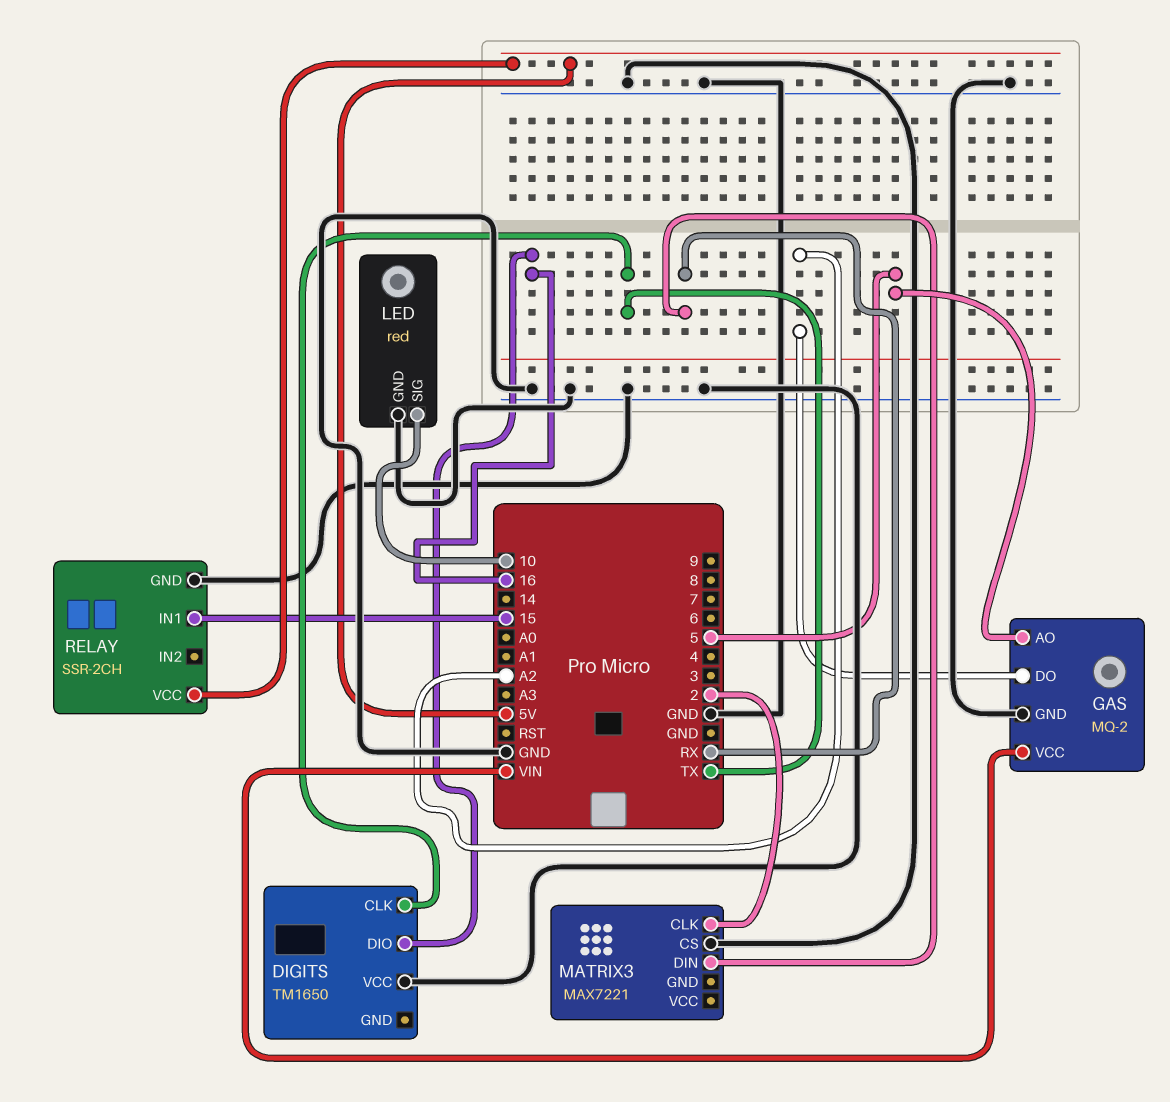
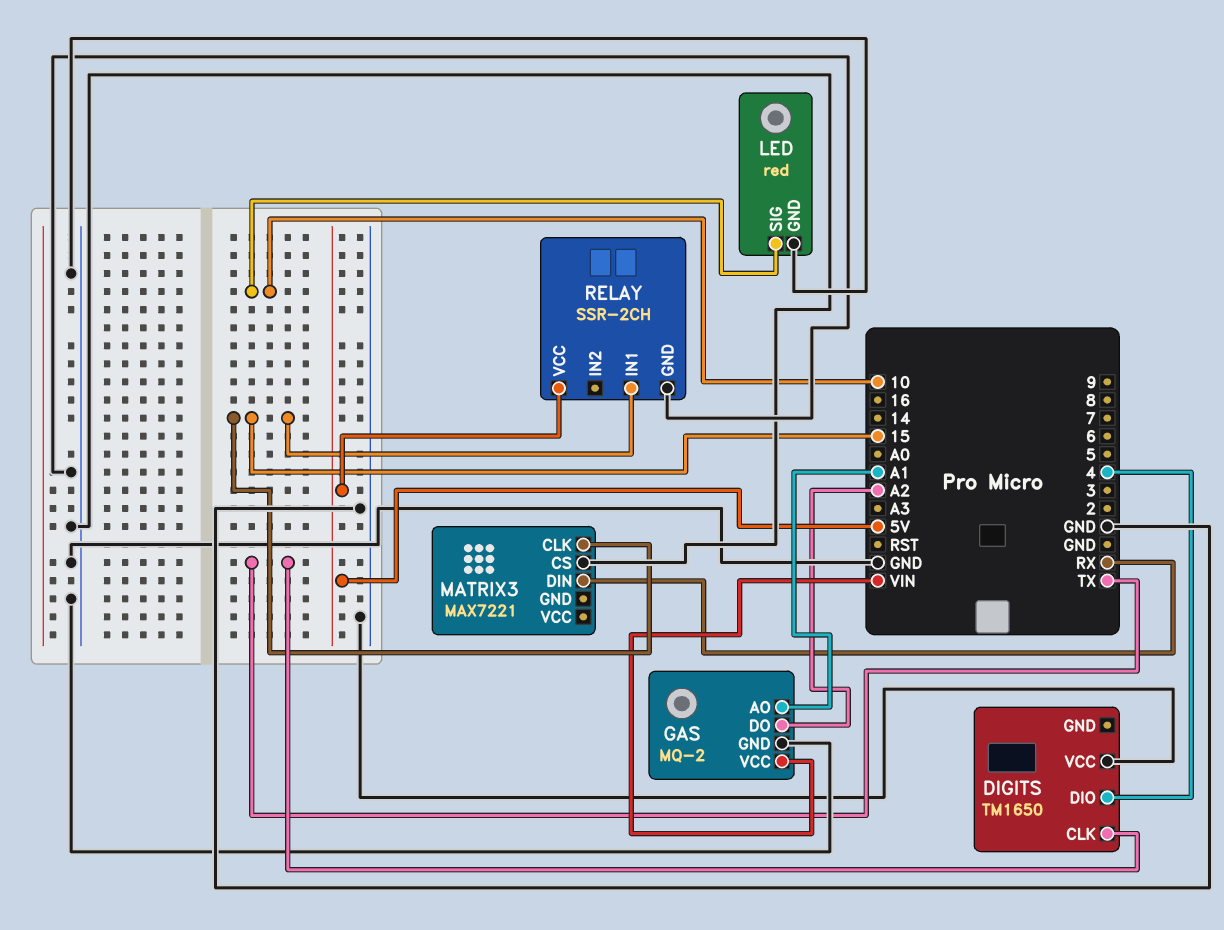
DIGITS pin DIO: 16 -> 4
GAS pin AO: 5 -> A1
MATRIX3 pin CLK: 2 -> 15

